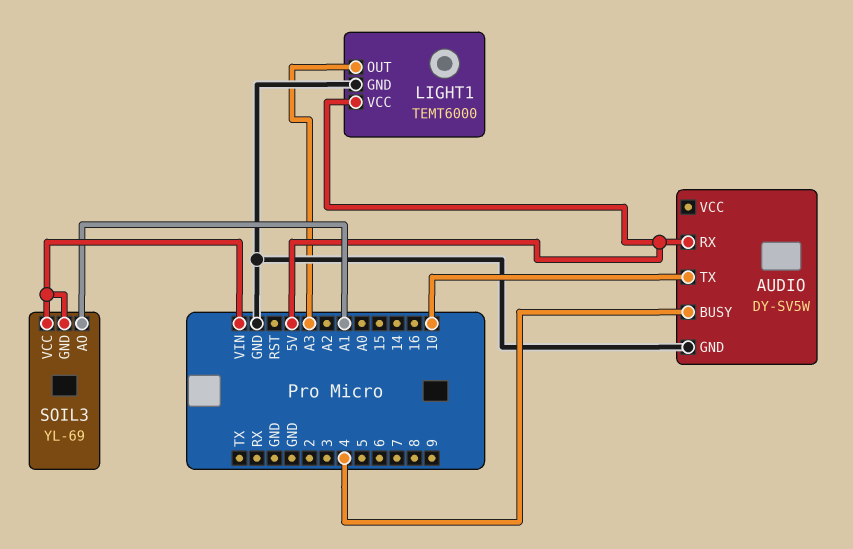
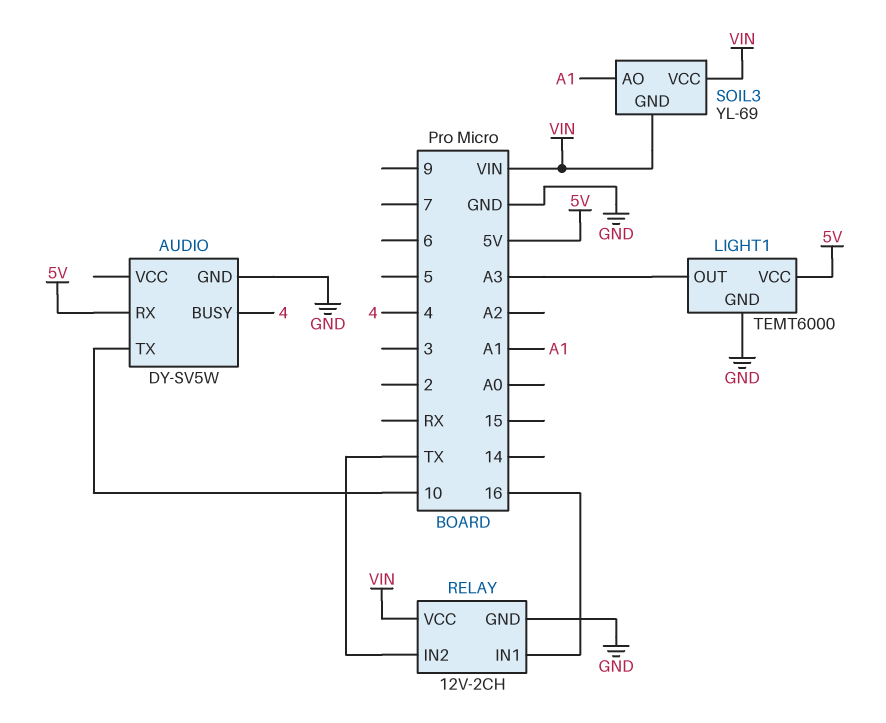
RELAY: none -> 12V-2CH
RELAY pin GND: none -> GND
RELAY pin IN1: none -> 16
RELAY pin IN2: none -> TX
RELAY pin VCC: none -> VIN

